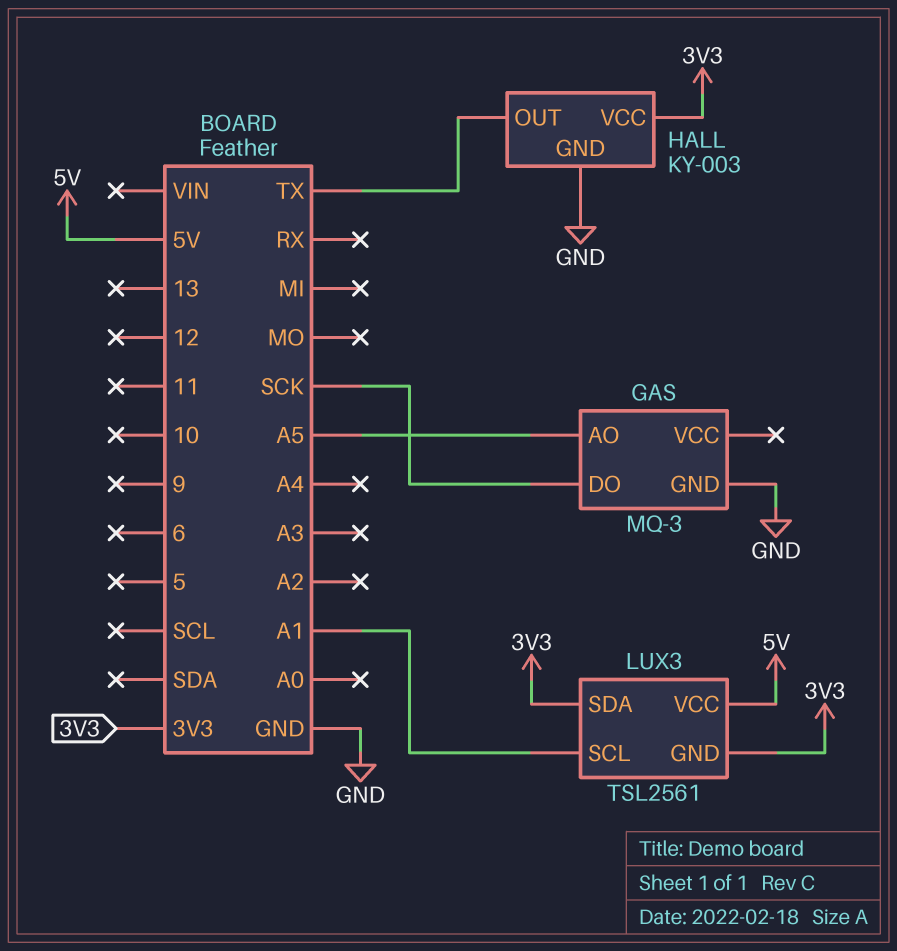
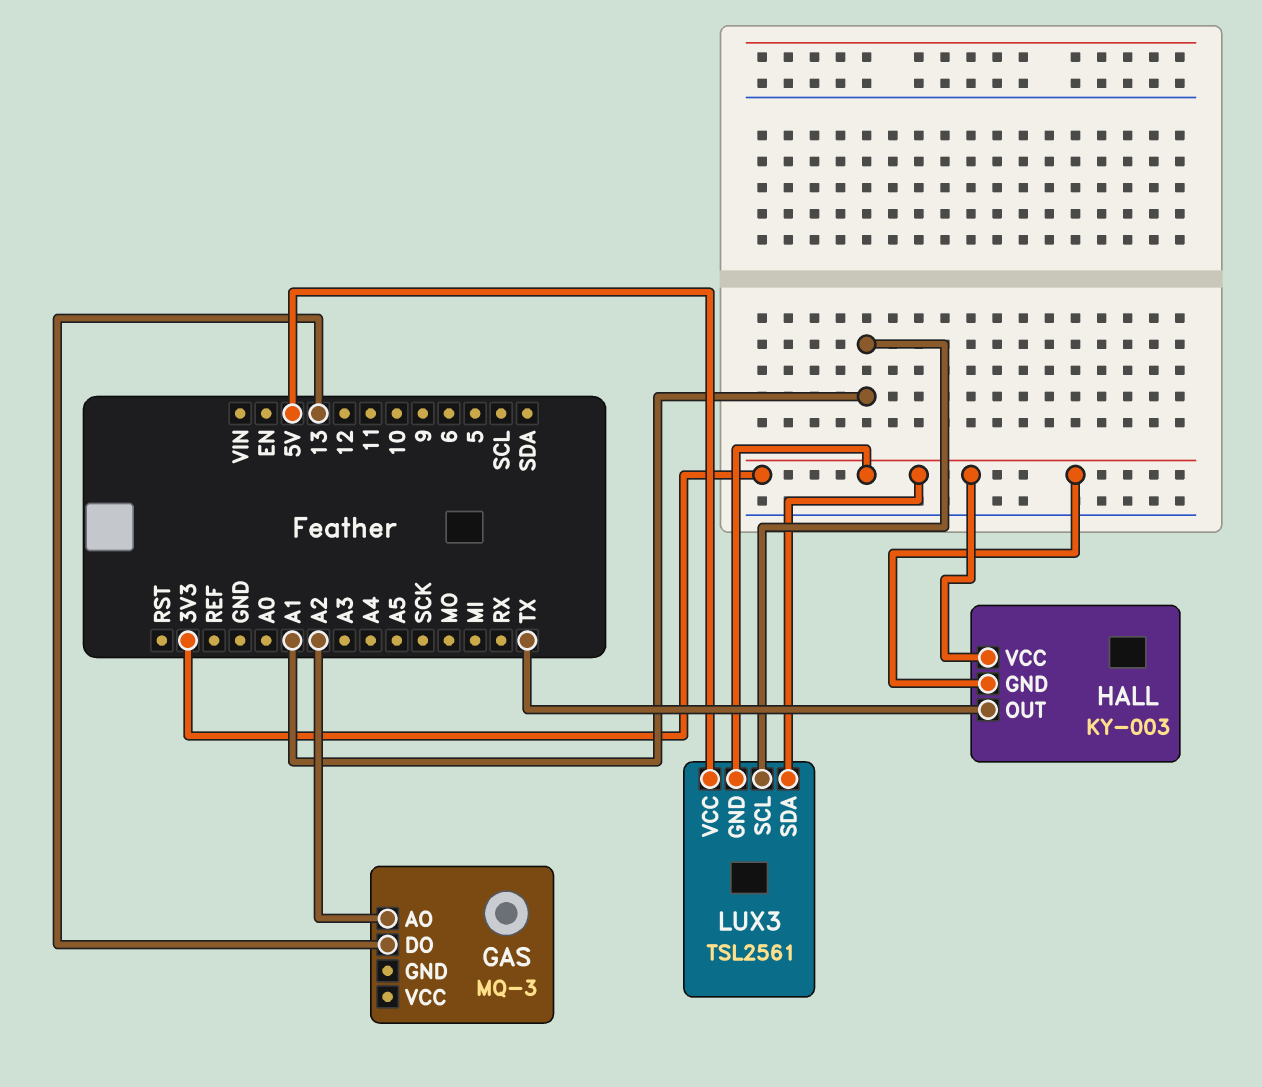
GAS pin AO: A5 -> A2
GAS pin DO: SCK -> 13
GAS pin GND: GND -> none
HALL pin GND: GND -> 3V3

